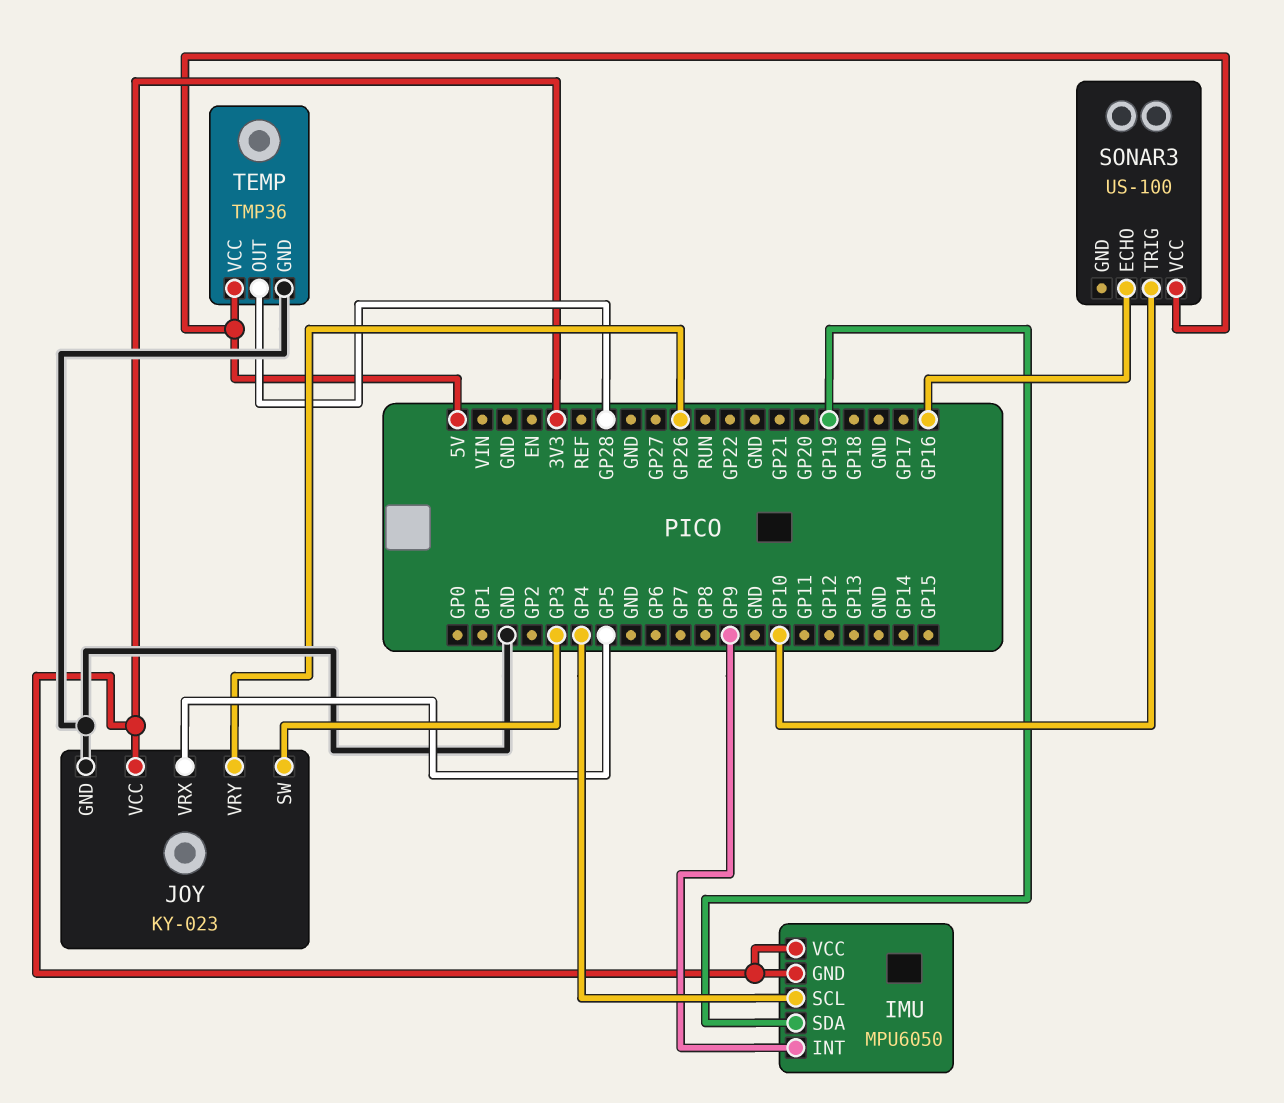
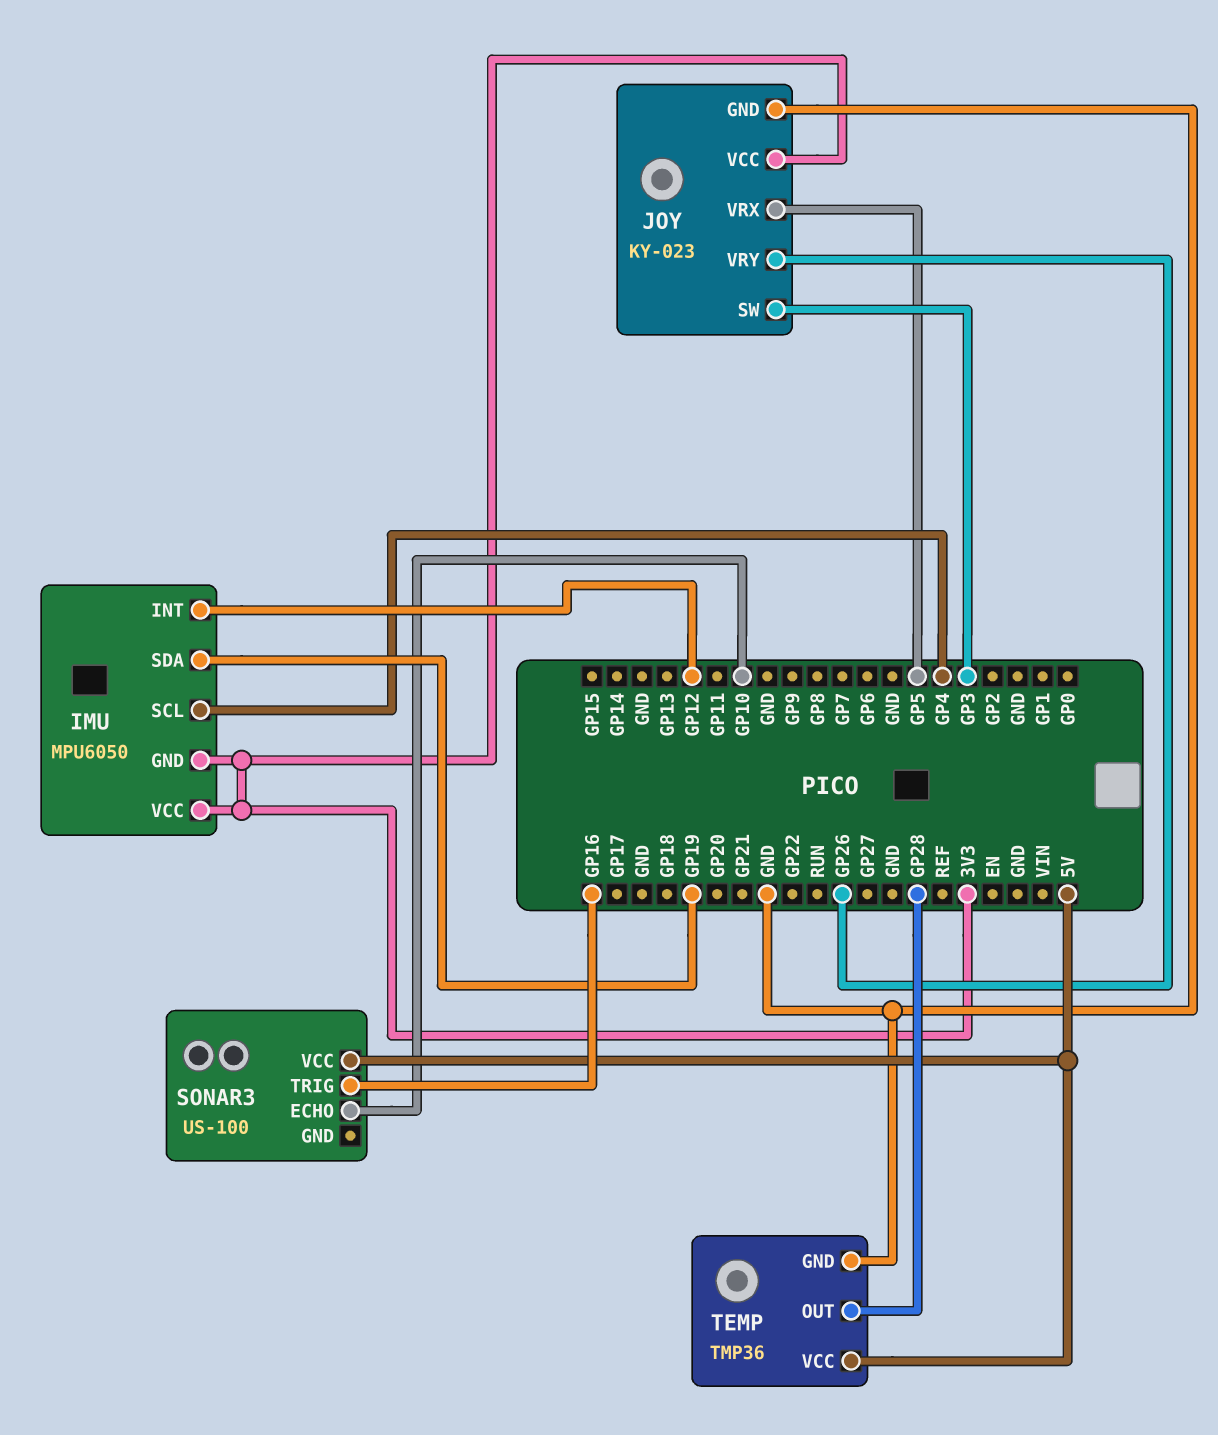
IMU pin INT: GP9 -> GP12
SONAR3 pin ECHO: GP16 -> GP10
SONAR3 pin TRIG: GP10 -> GP16

